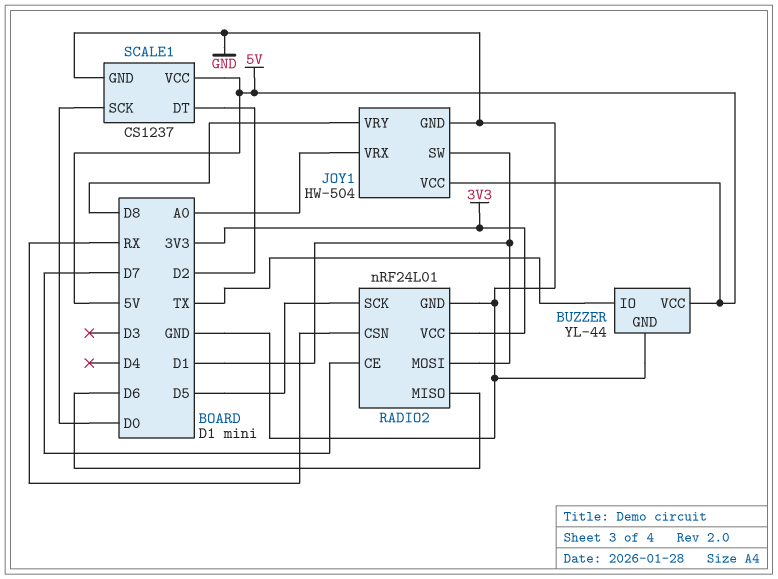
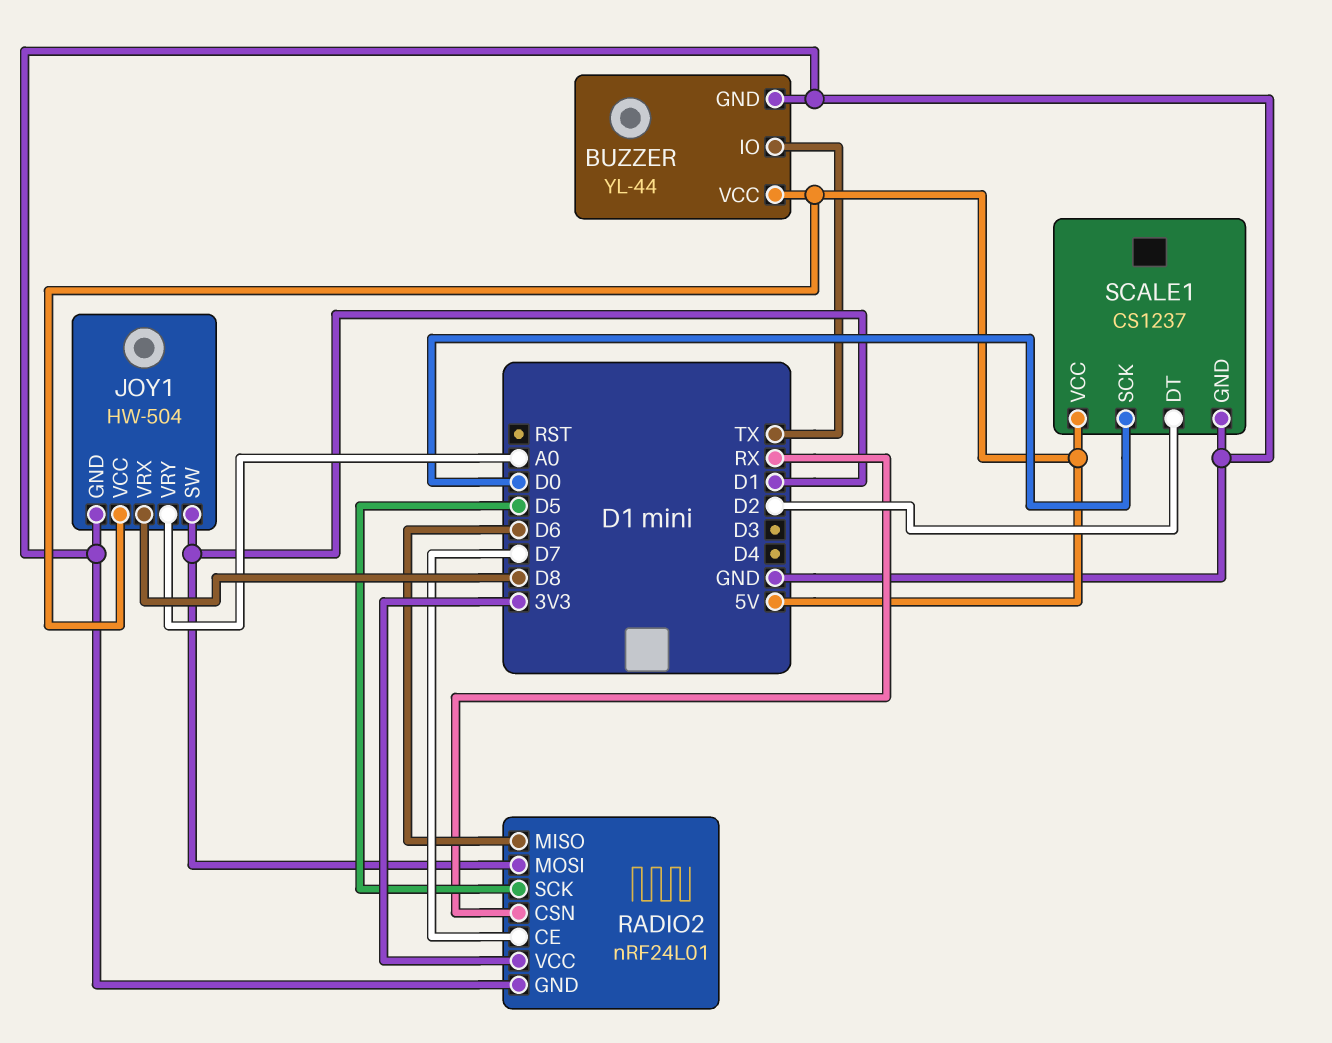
JOY1 pin VRX: A0 -> D8
JOY1 pin VRY: D8 -> A0

